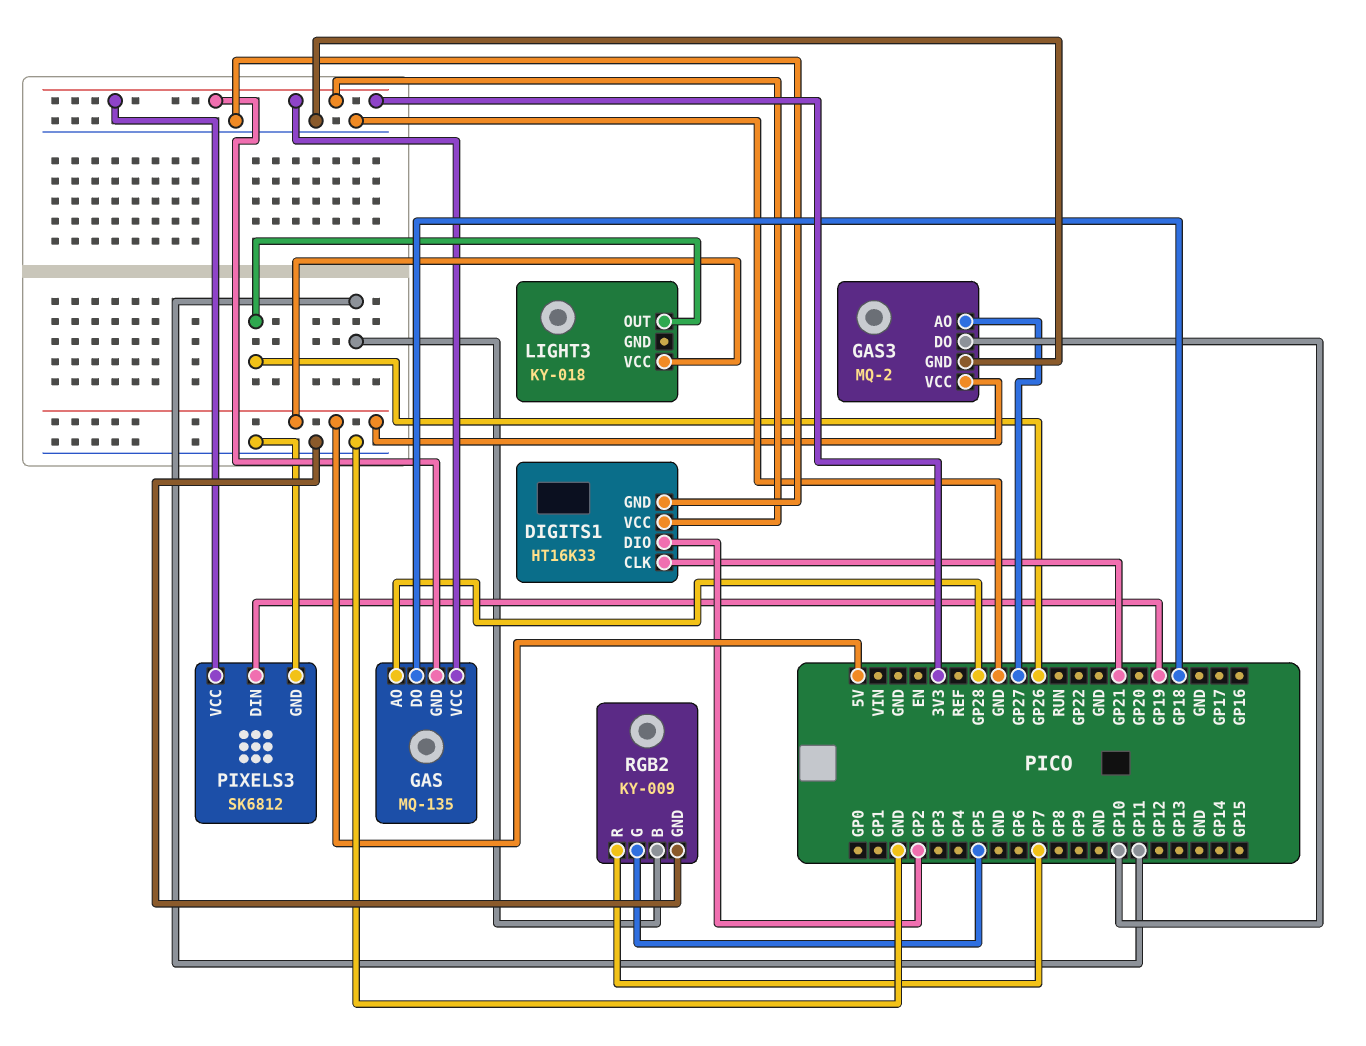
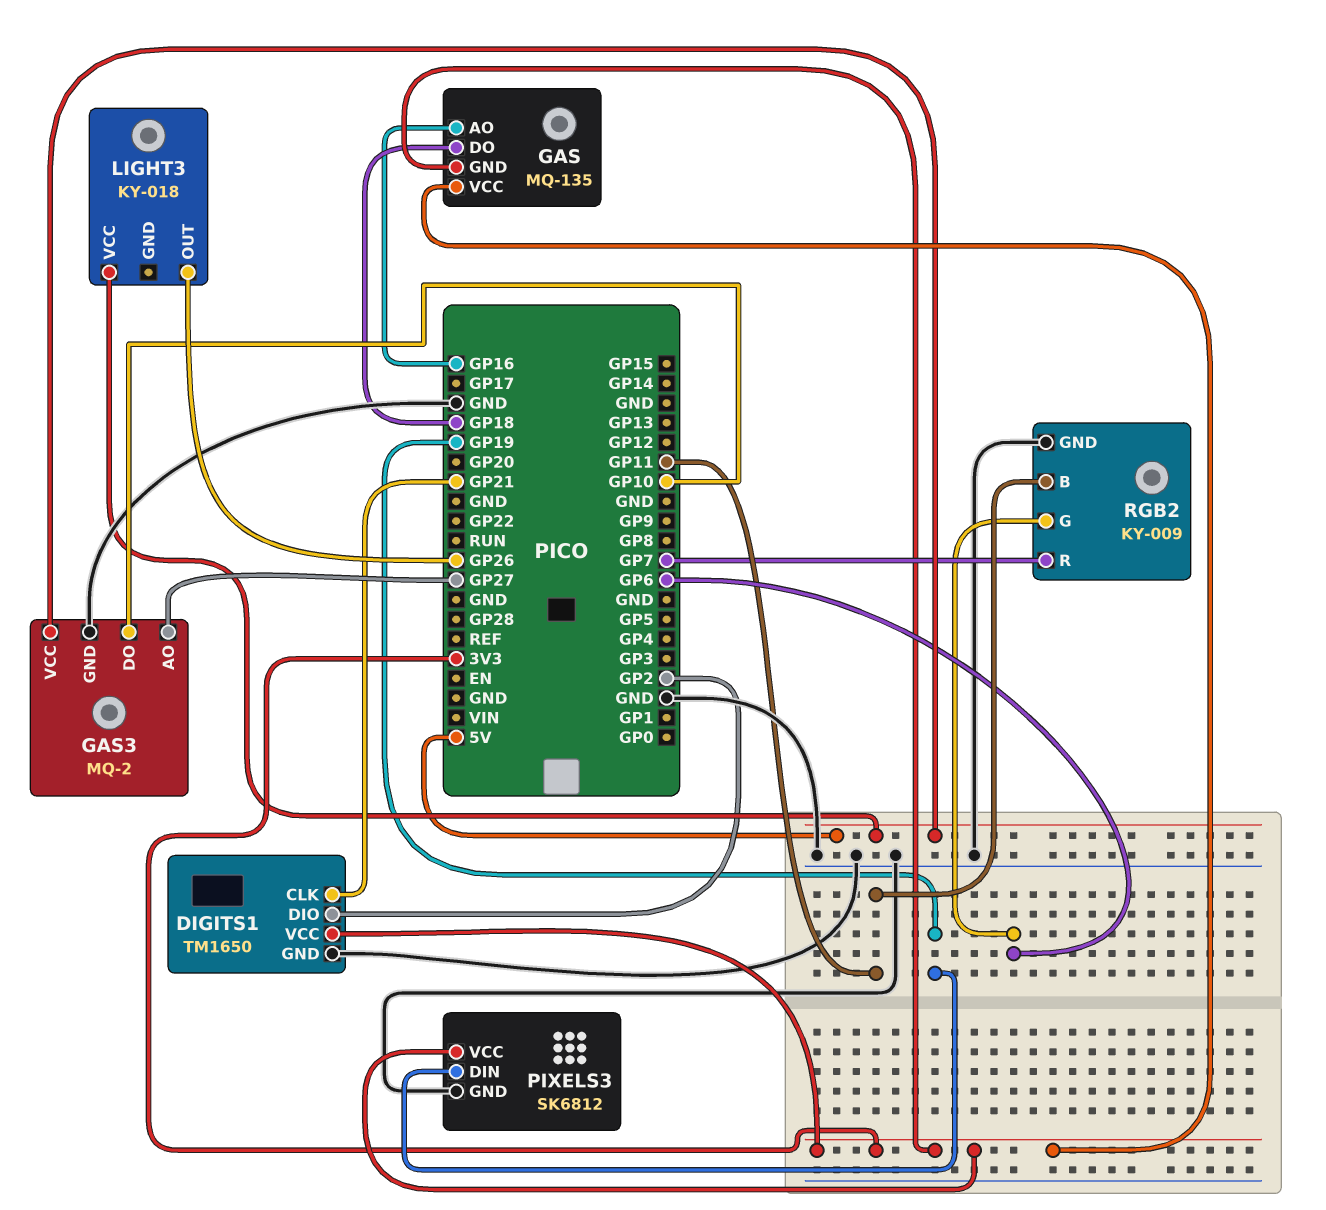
DIGITS1: HT16K33 -> TM1650
GAS pin AO: GP28 -> GP16
RGB2 pin G: GP5 -> GP6

